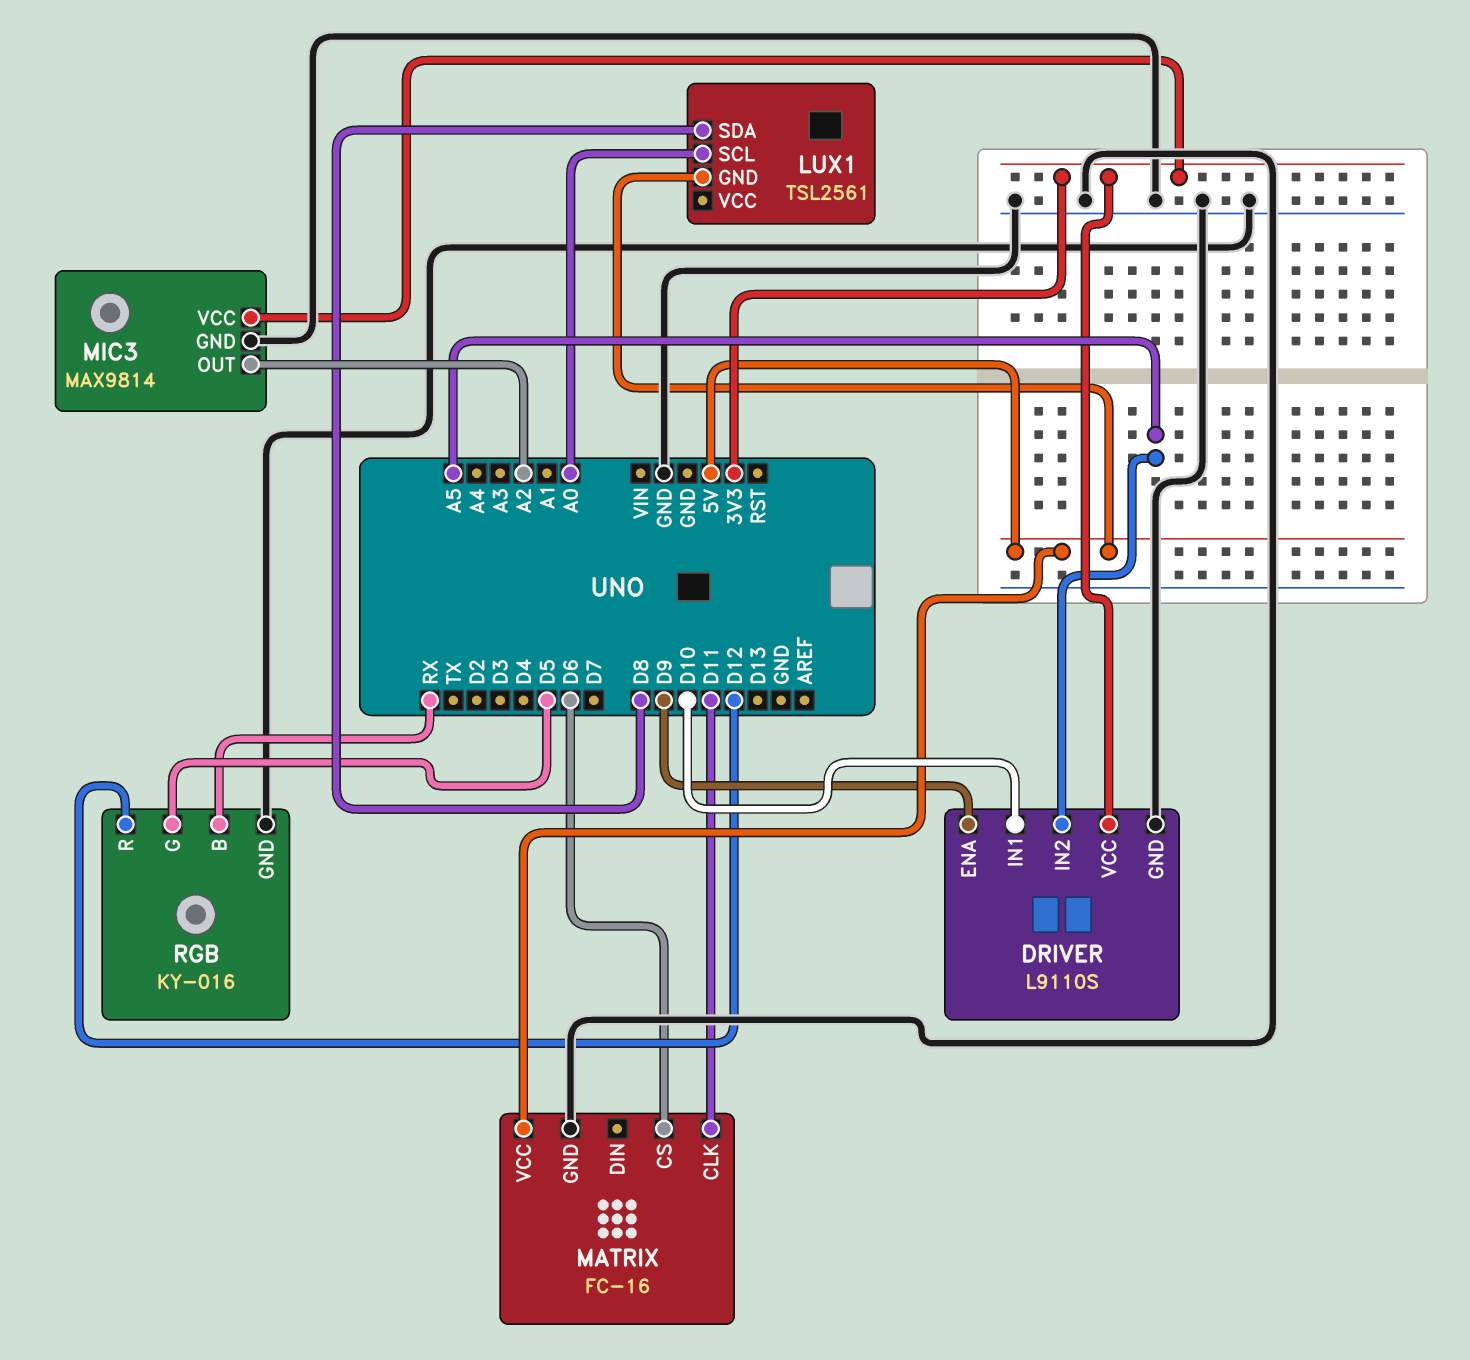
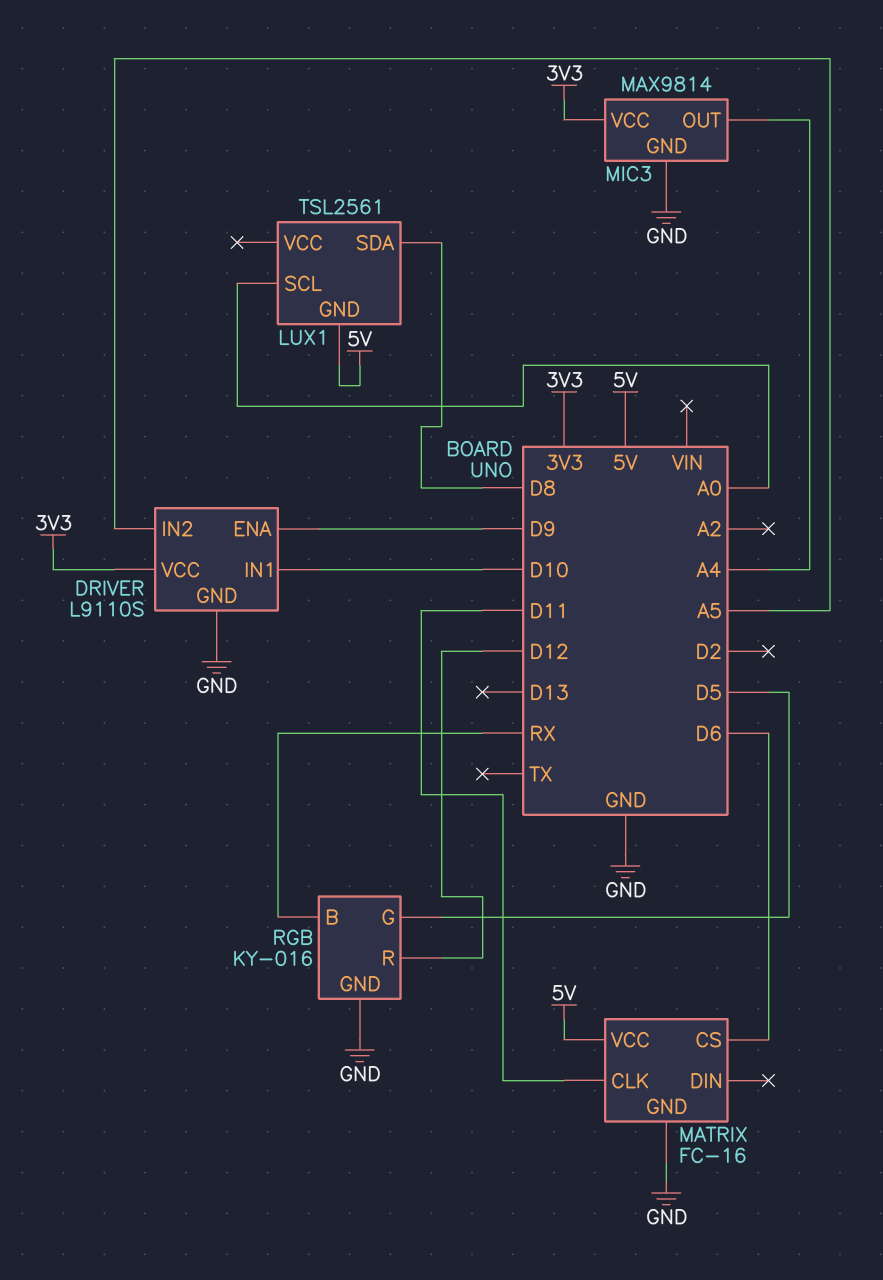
MIC3 pin OUT: A2 -> A4

